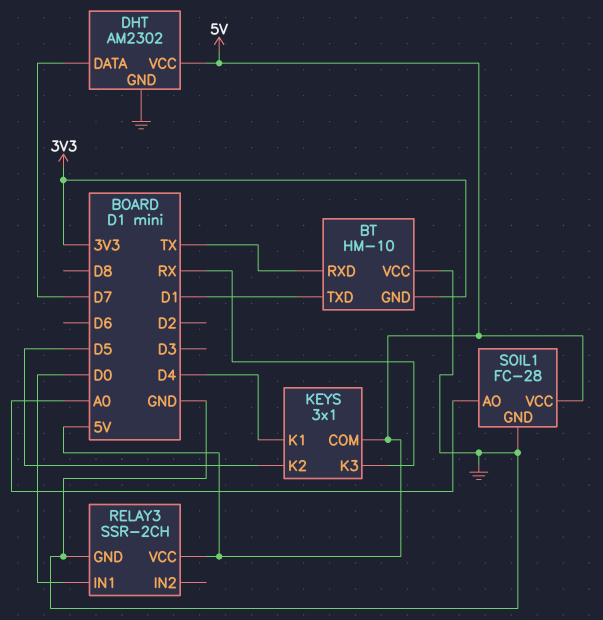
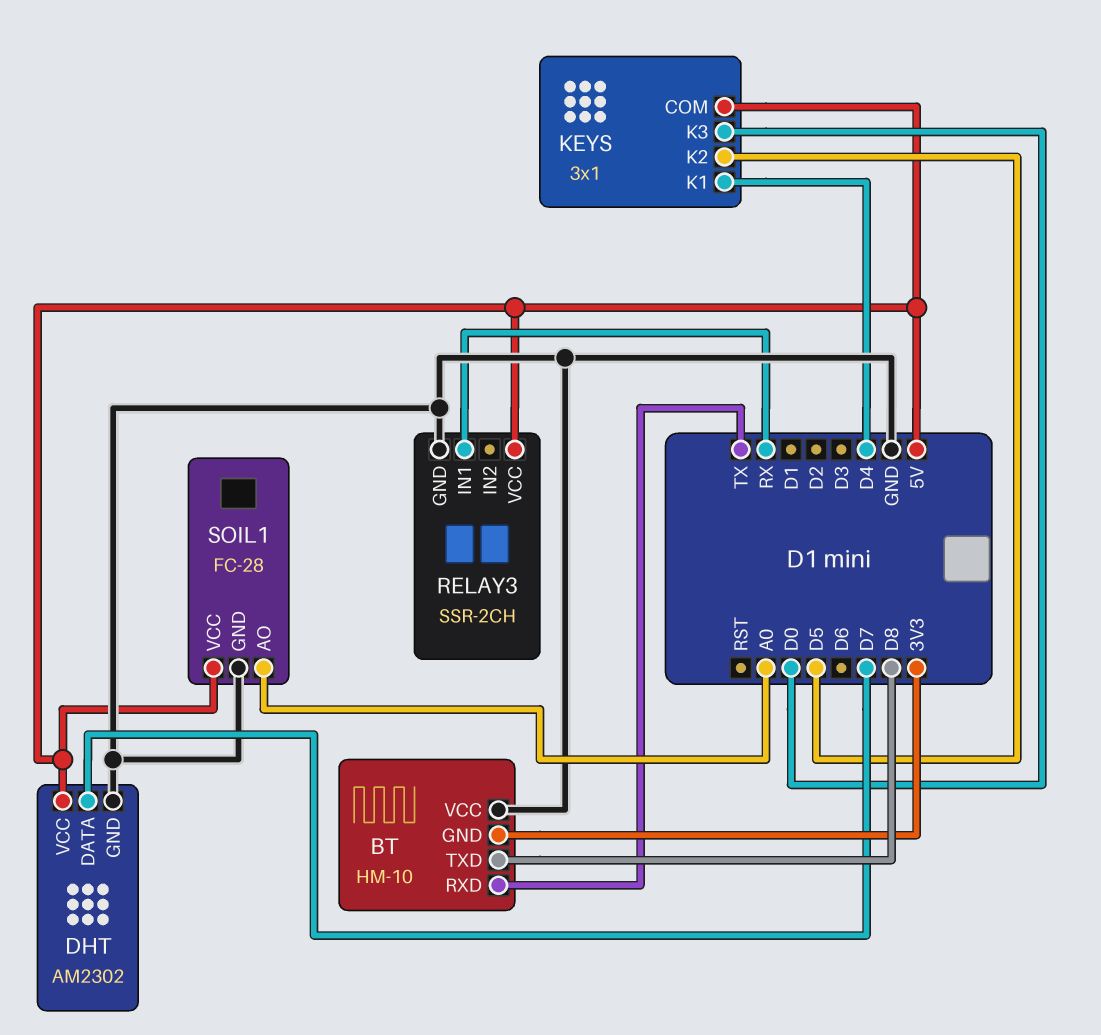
BT pin TXD: D1 -> D8
KEYS pin K3: RX -> D0
RELAY3 pin IN1: D0 -> RX

